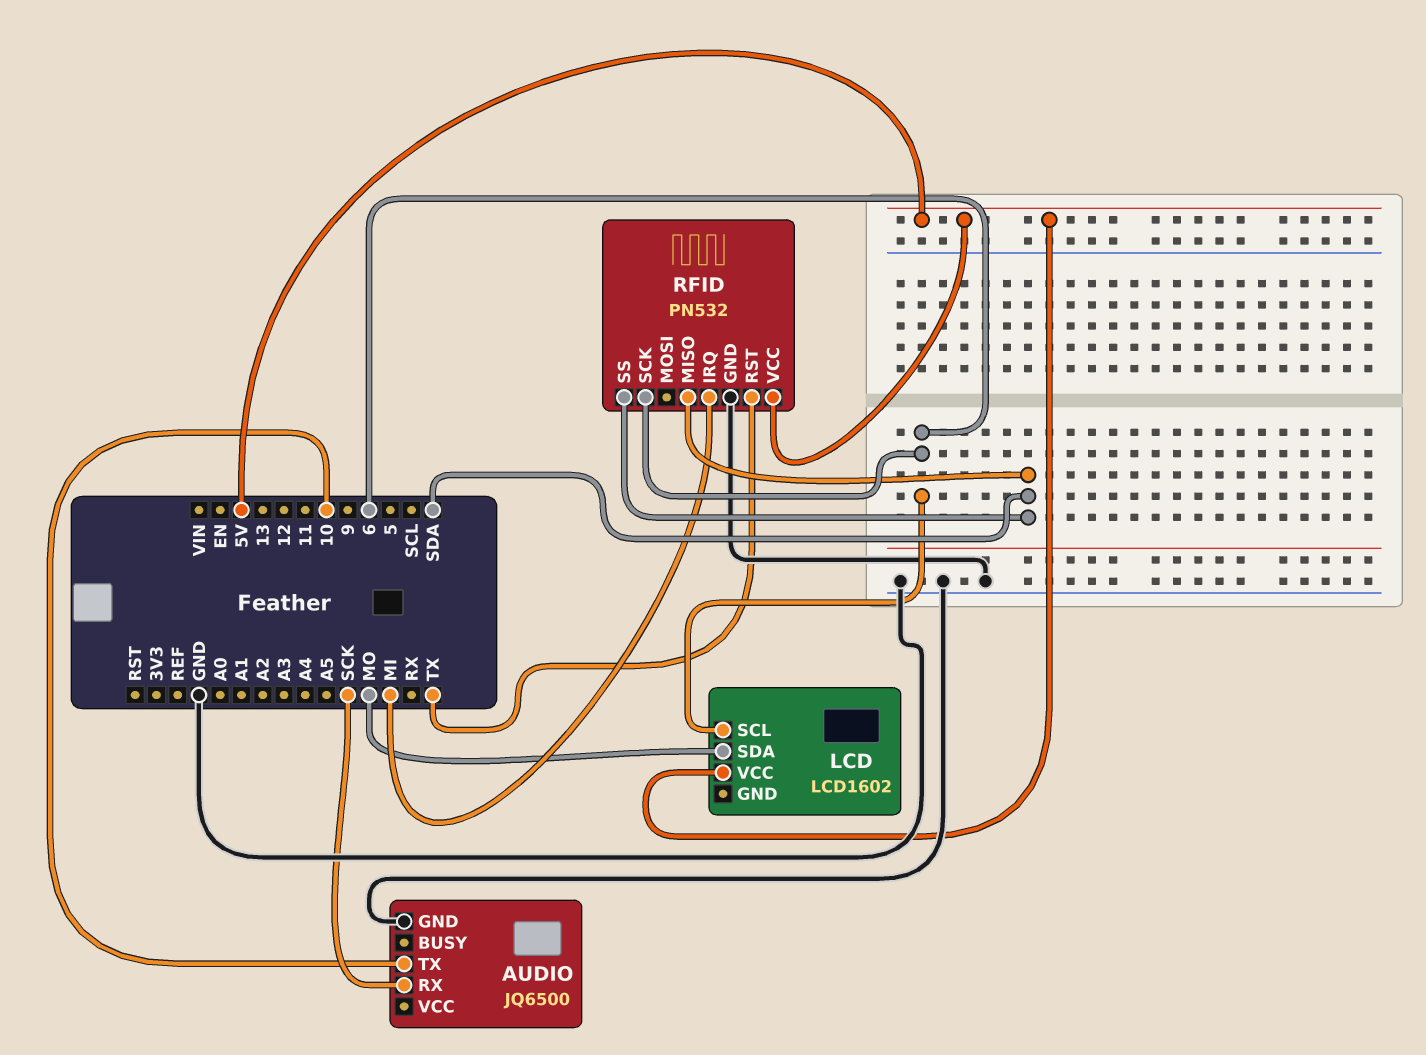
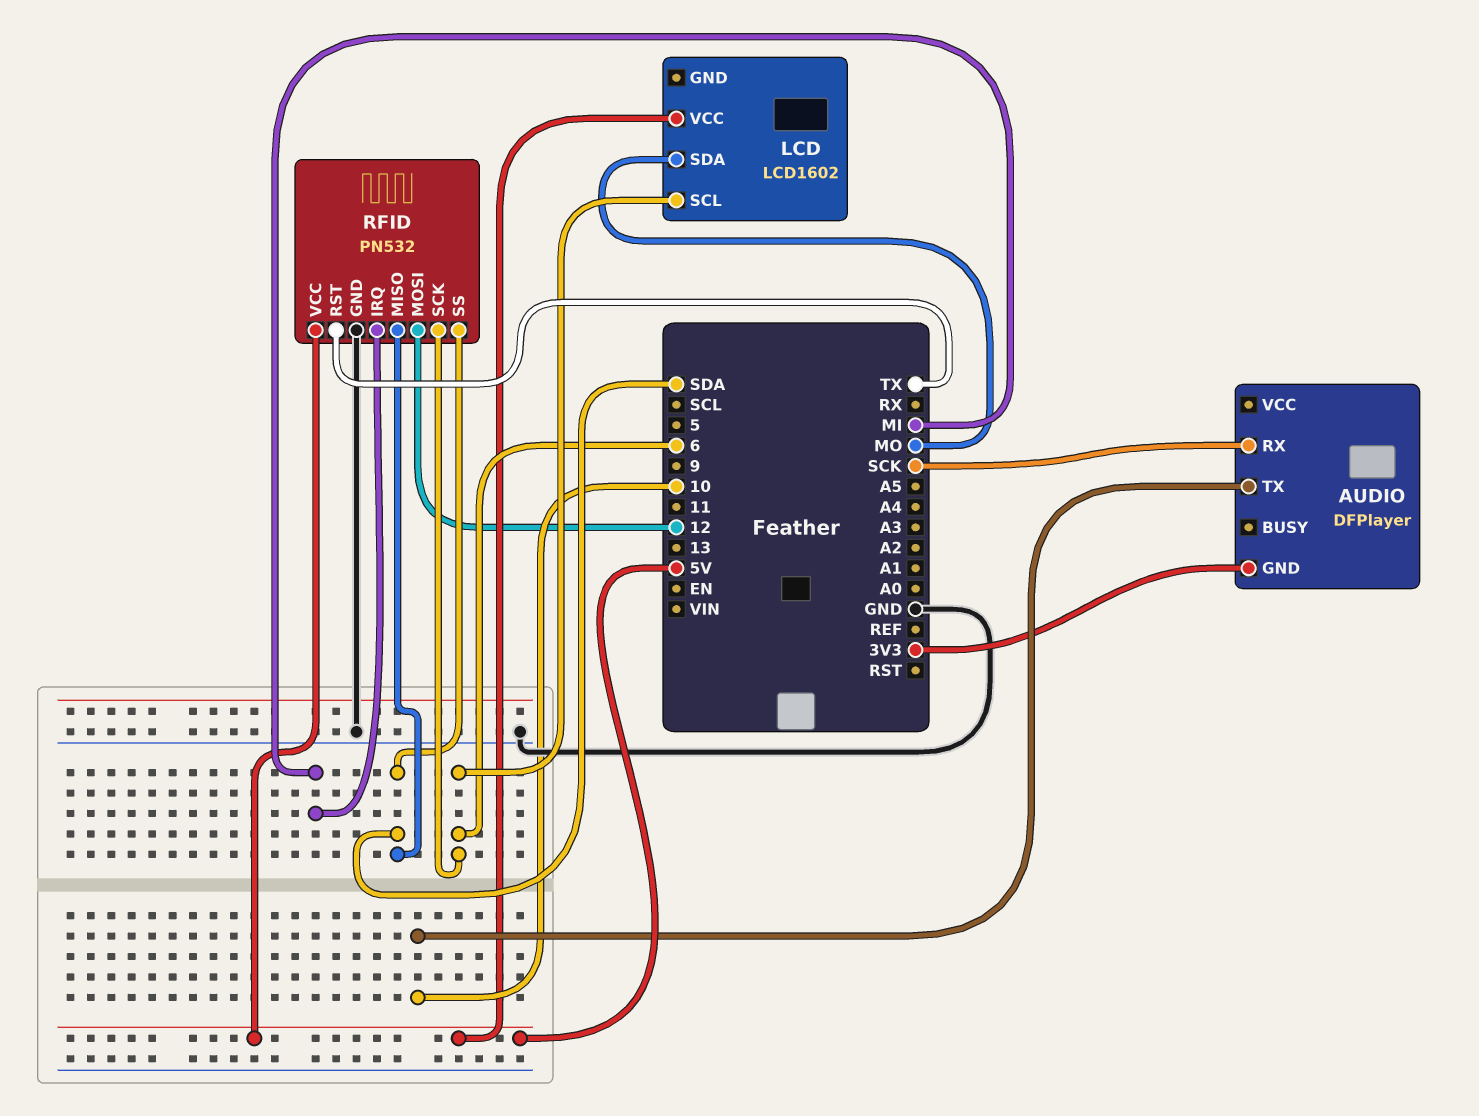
AUDIO: JQ6500 -> DFPlayer
AUDIO pin GND: GND -> 3V3
RFID pin MOSI: none -> 12

